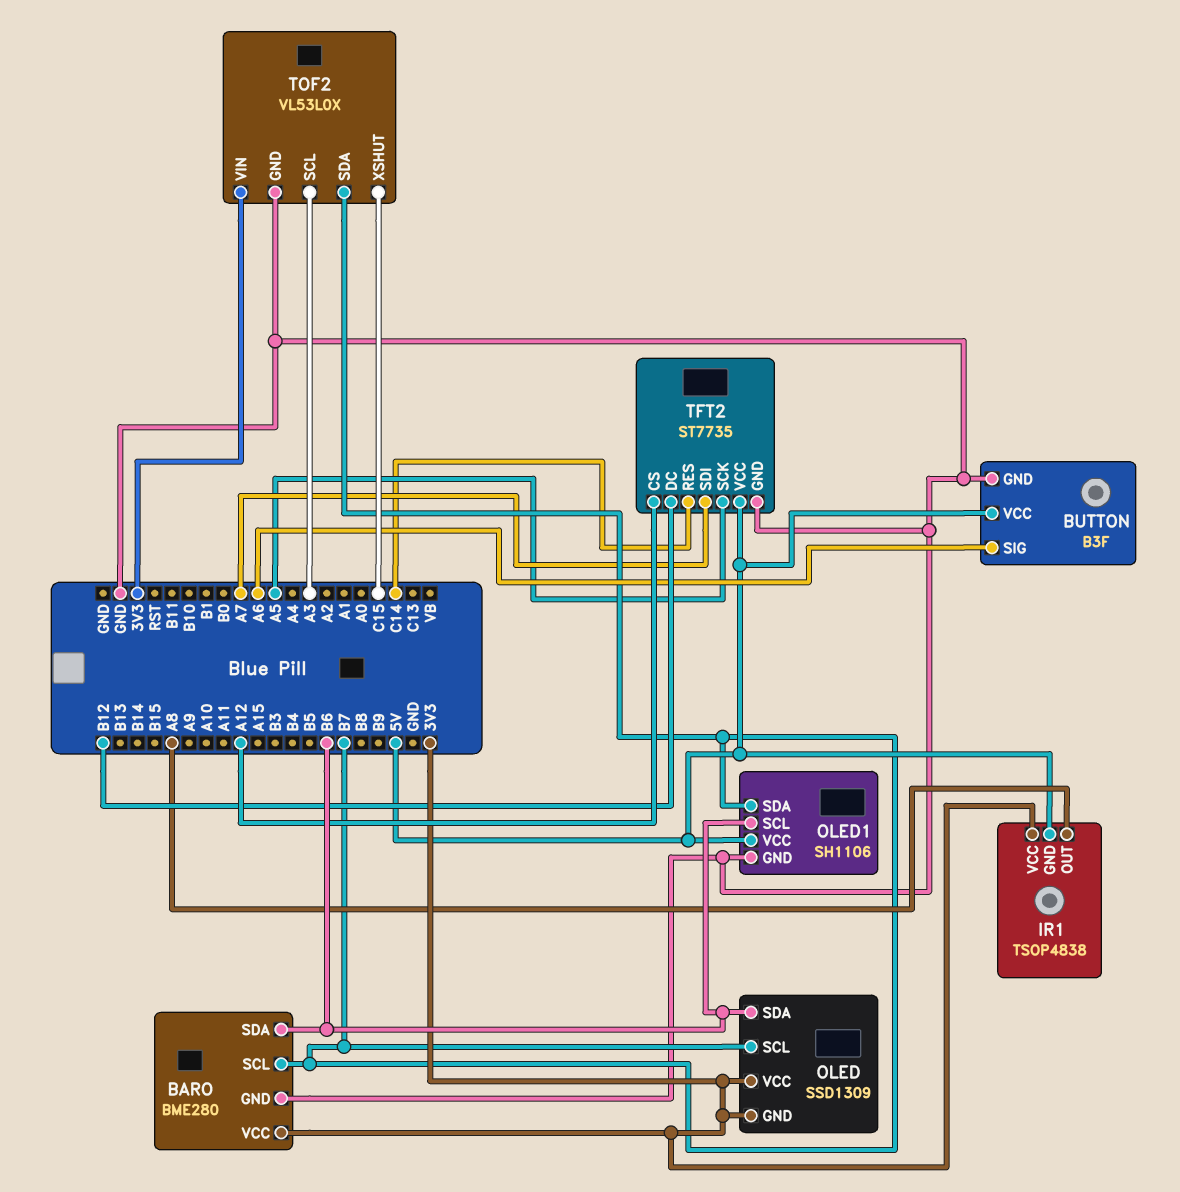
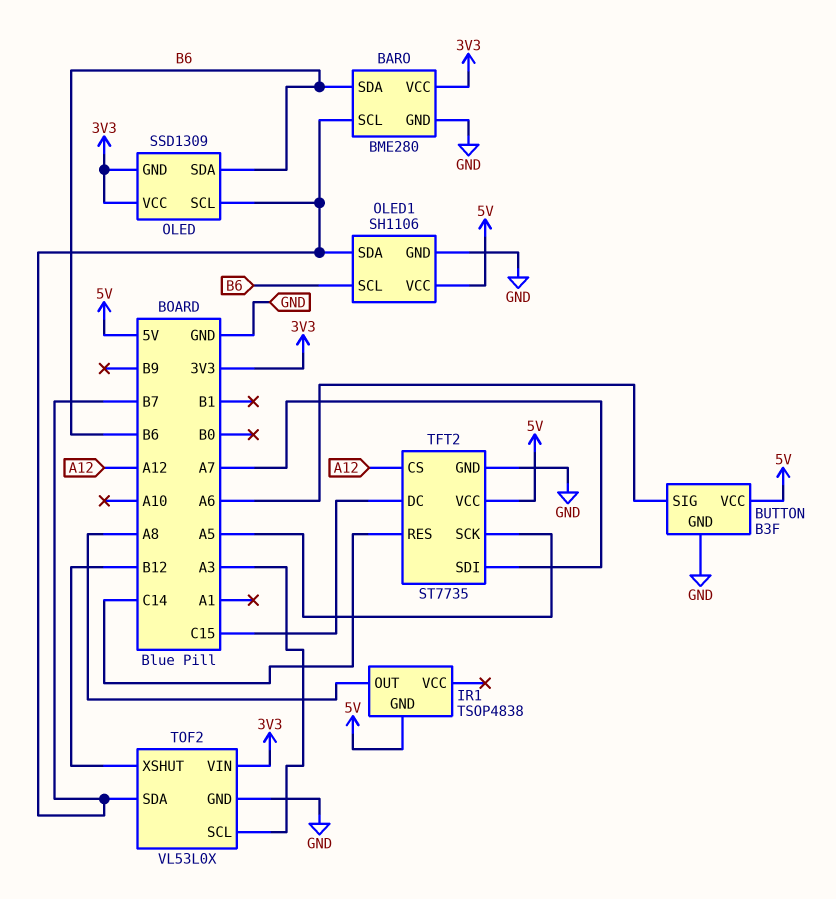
IR1 pin VCC: 3V3 -> none
TFT2 pin DC: B12 -> C15
TOF2 pin XSHUT: C15 -> B12

